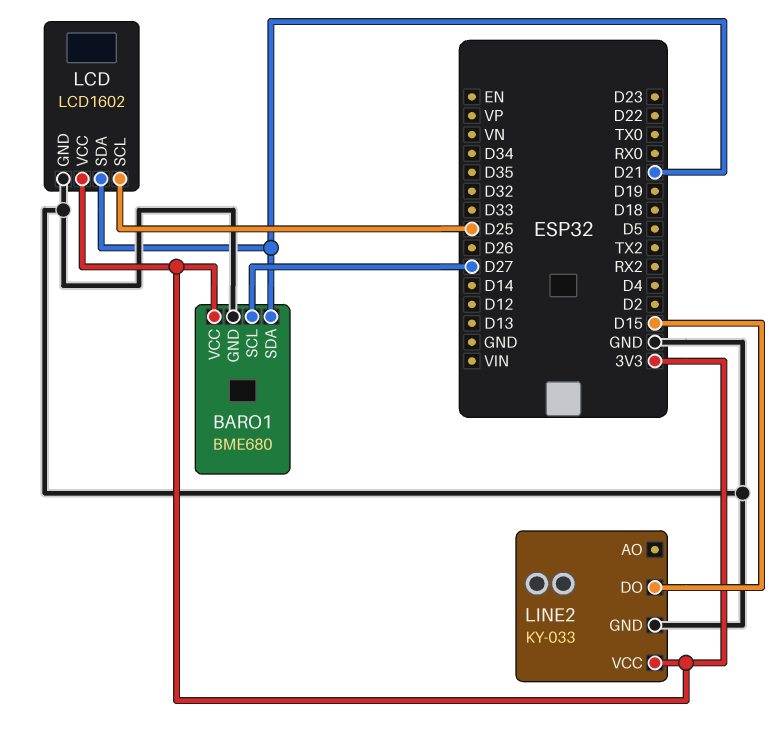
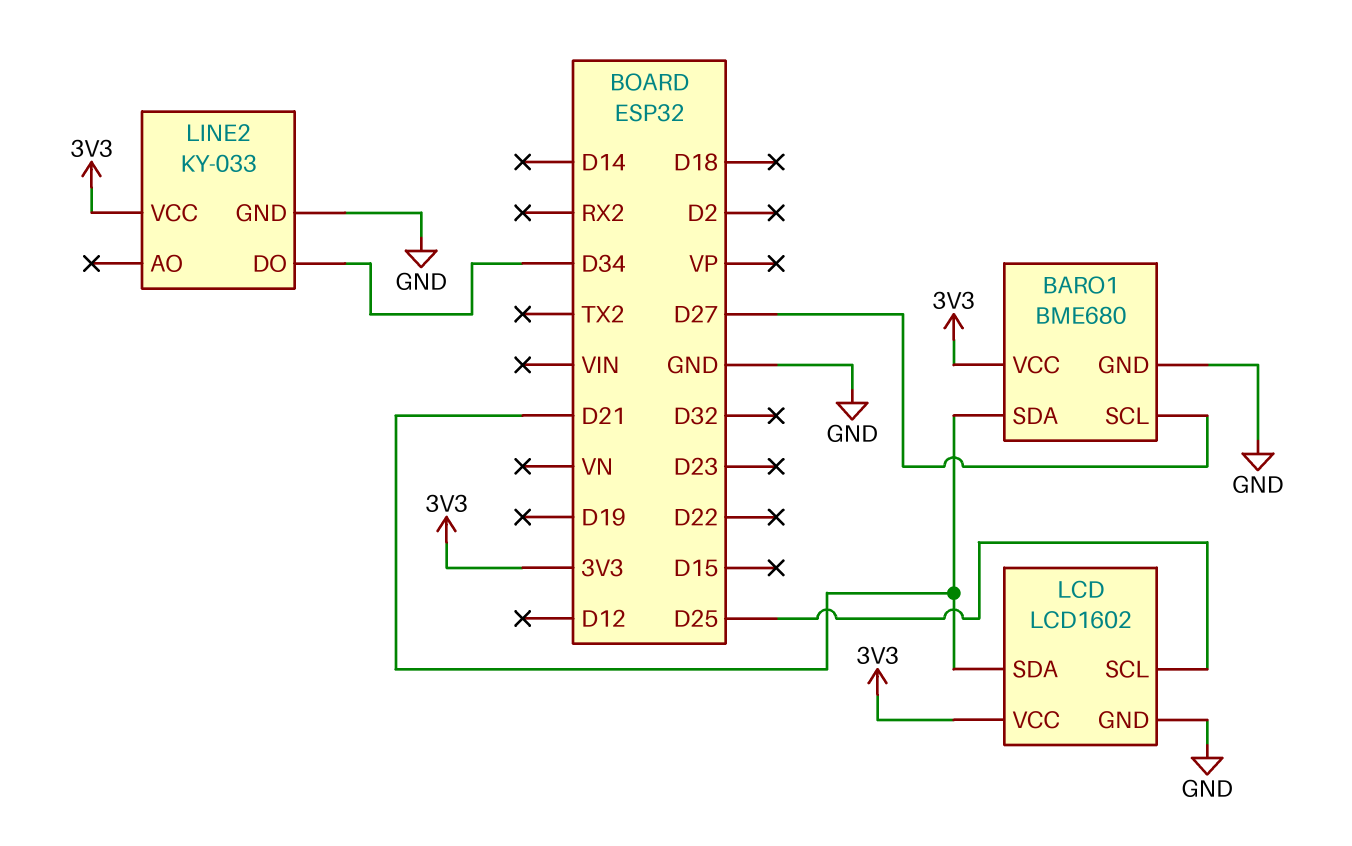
LINE2 pin DO: D15 -> D34

